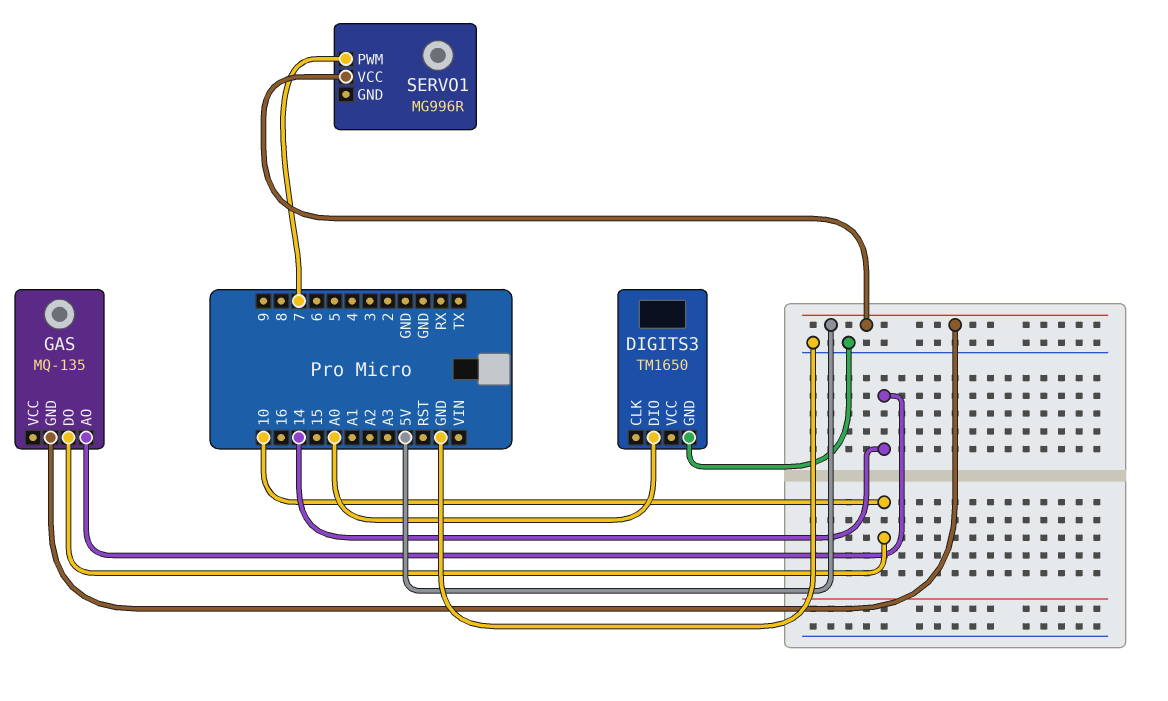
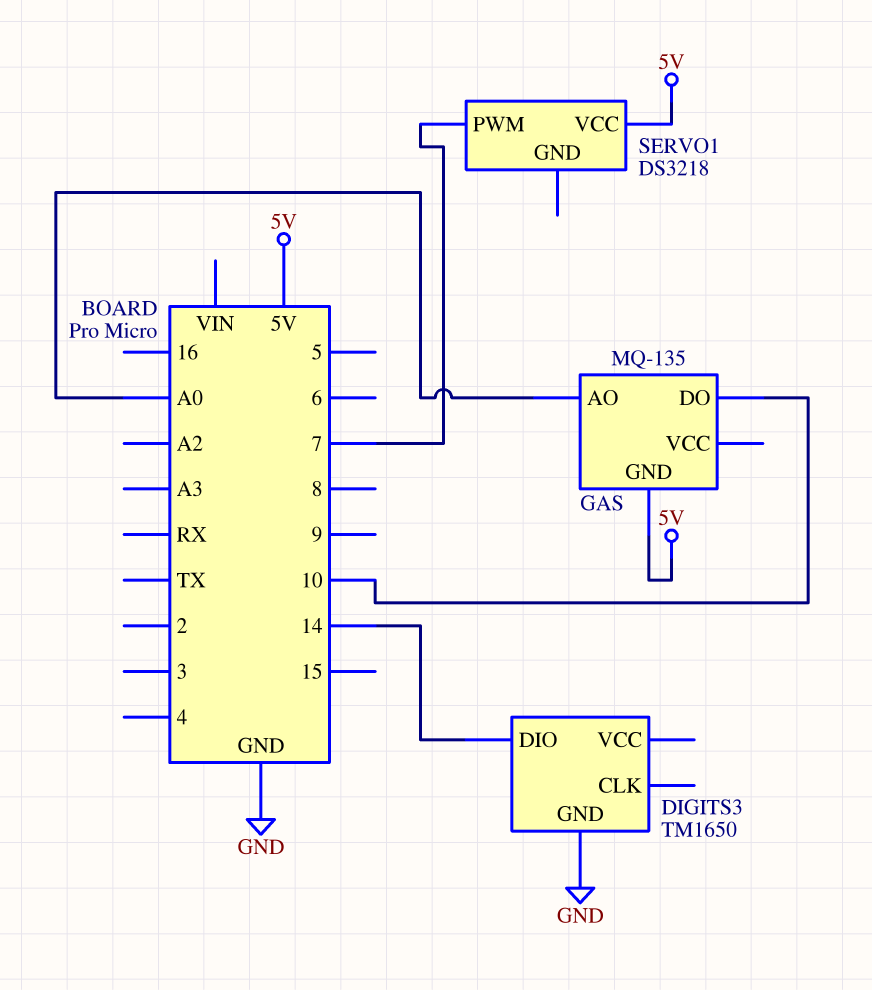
DIGITS3 pin DIO: A0 -> 14
GAS pin AO: 14 -> A0
SERVO1: MG996R -> DS3218

